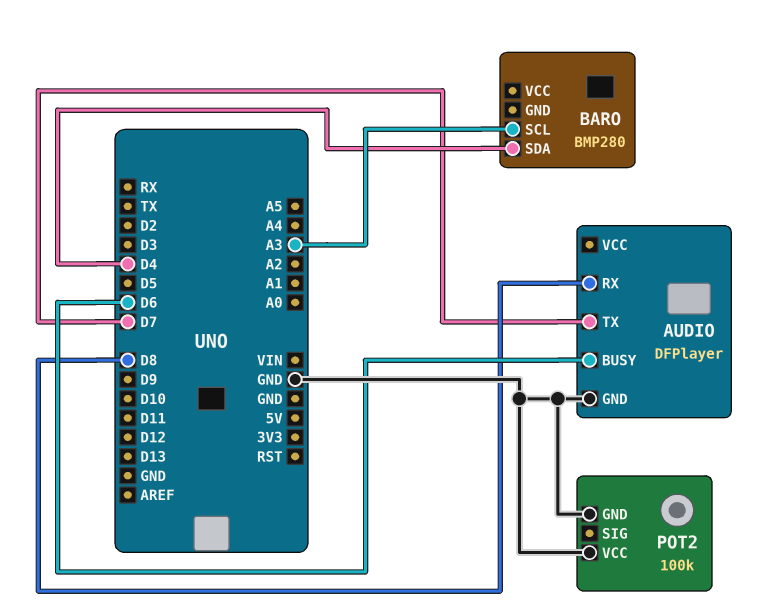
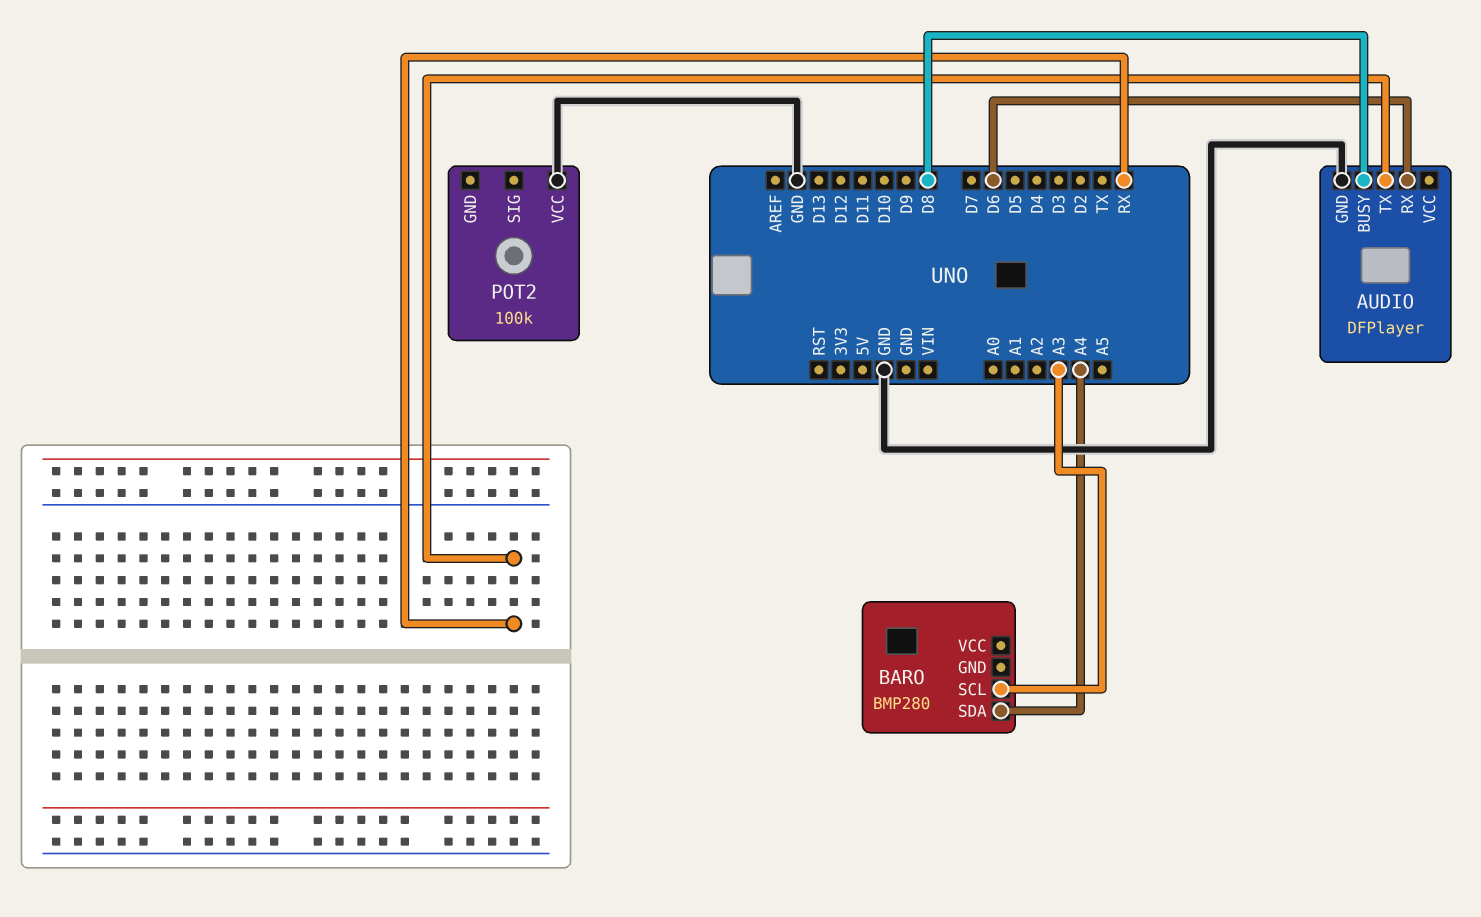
AUDIO pin BUSY: D6 -> D8
AUDIO pin RX: D8 -> D6
AUDIO pin TX: D7 -> RX
BARO pin SDA: D4 -> A4
POT2 pin GND: GND -> none

